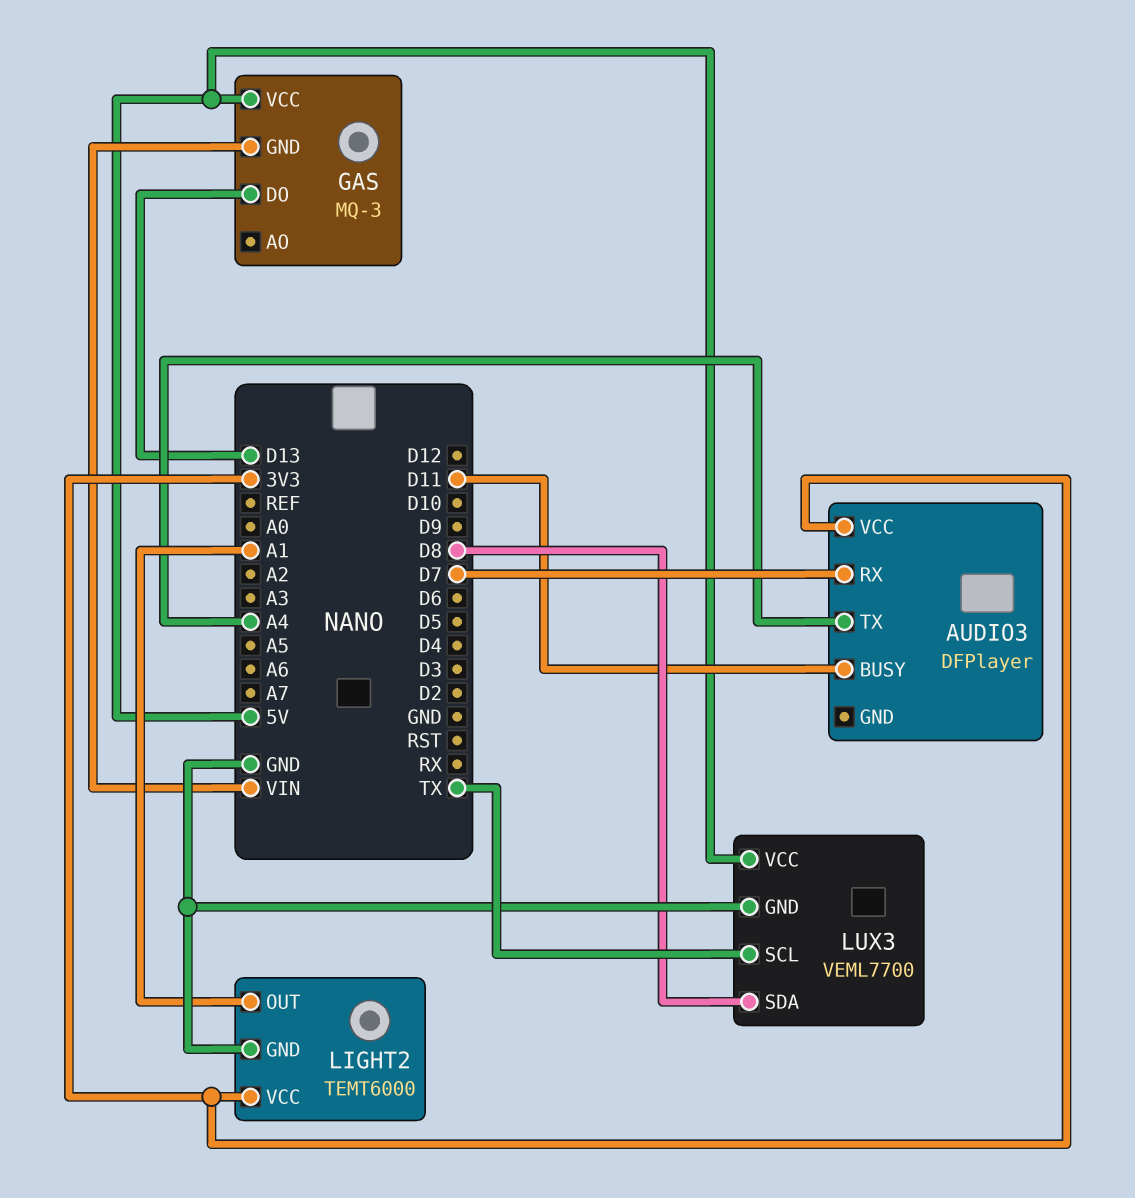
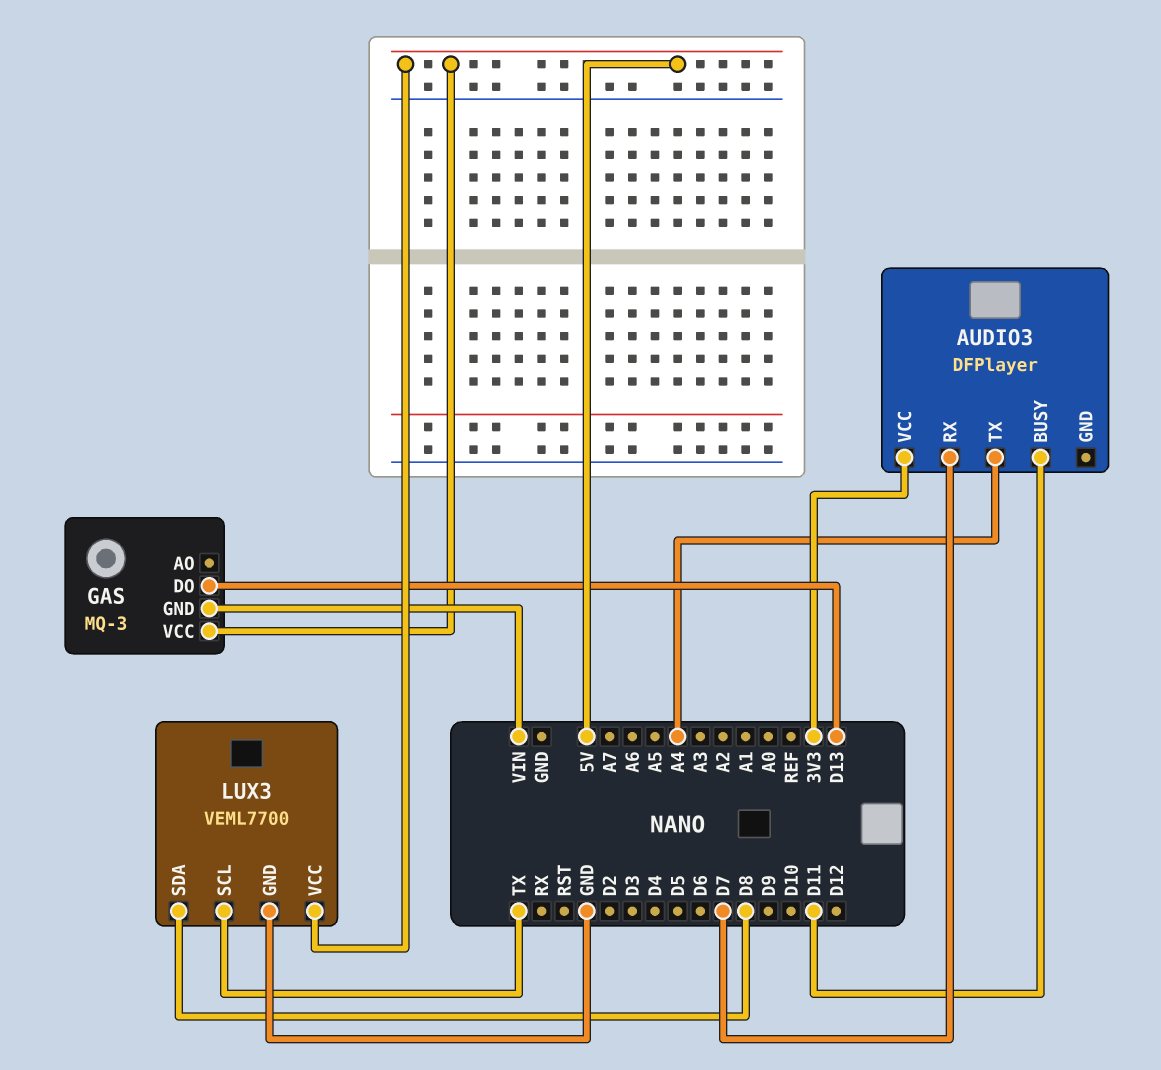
LIGHT2: TEMT6000 -> none
LIGHT2 pin GND: GND -> none
LIGHT2 pin OUT: A1 -> none
LIGHT2 pin VCC: 3V3 -> none

